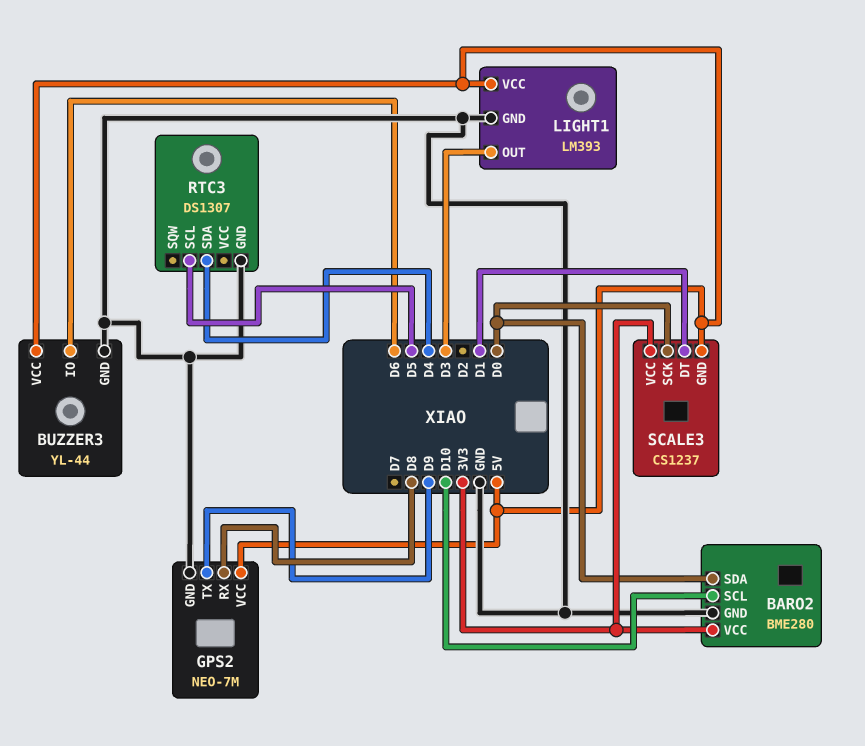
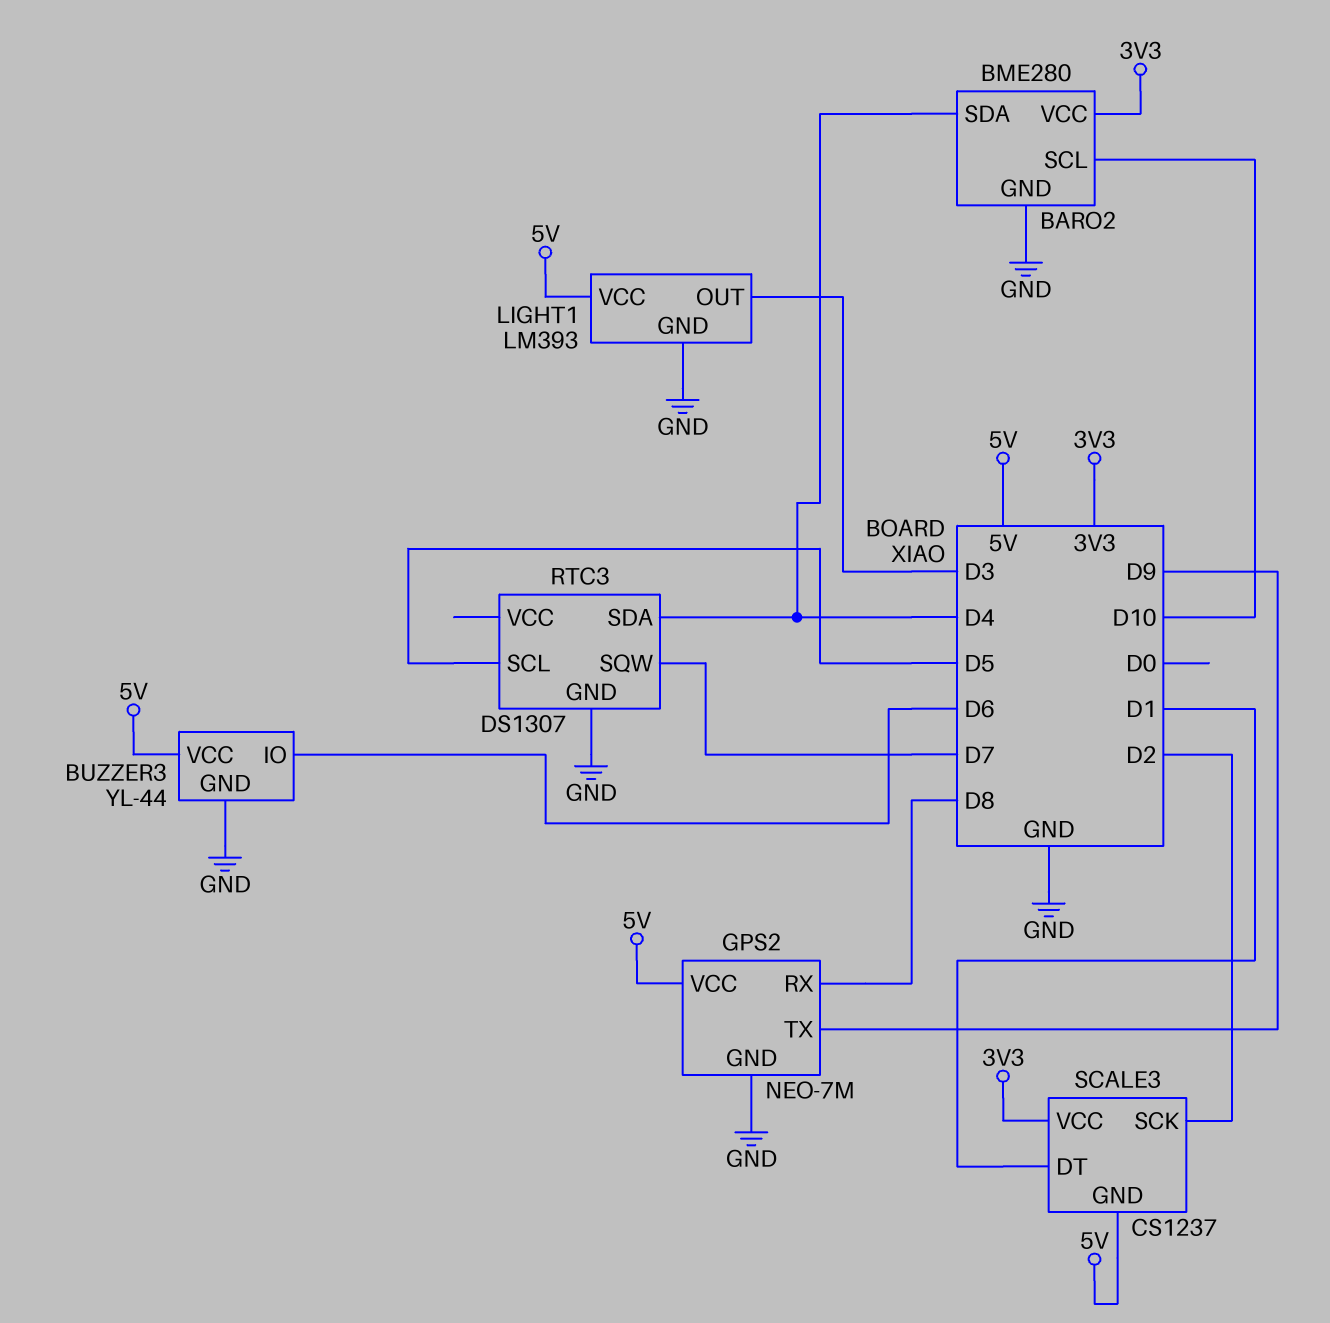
BARO2 pin SDA: D0 -> D4
RTC3 pin SQW: none -> D7
SCALE3 pin SCK: D0 -> D2

